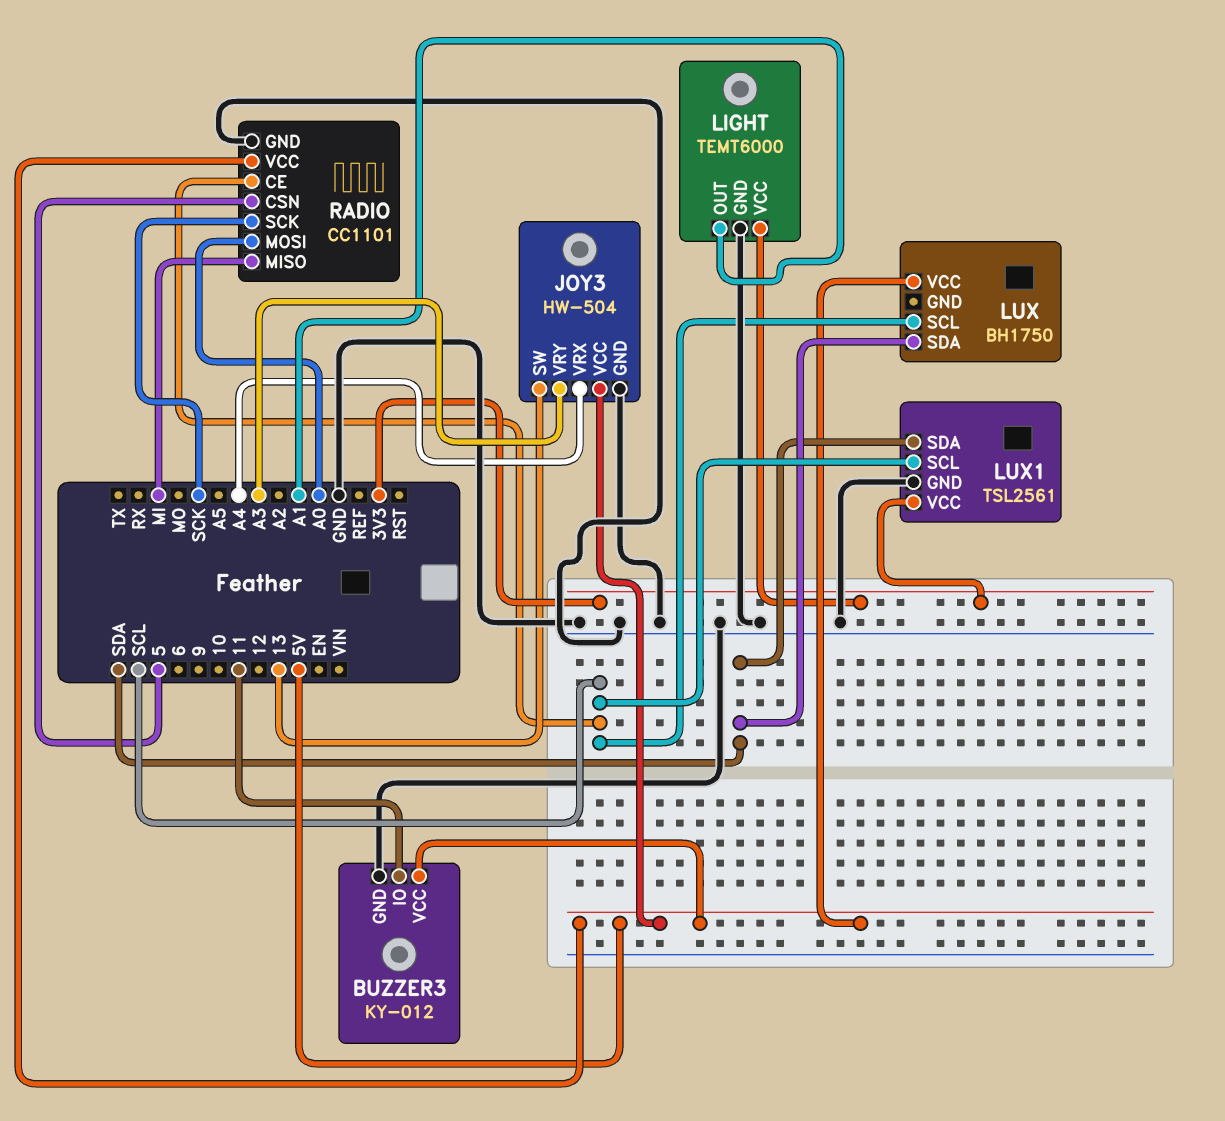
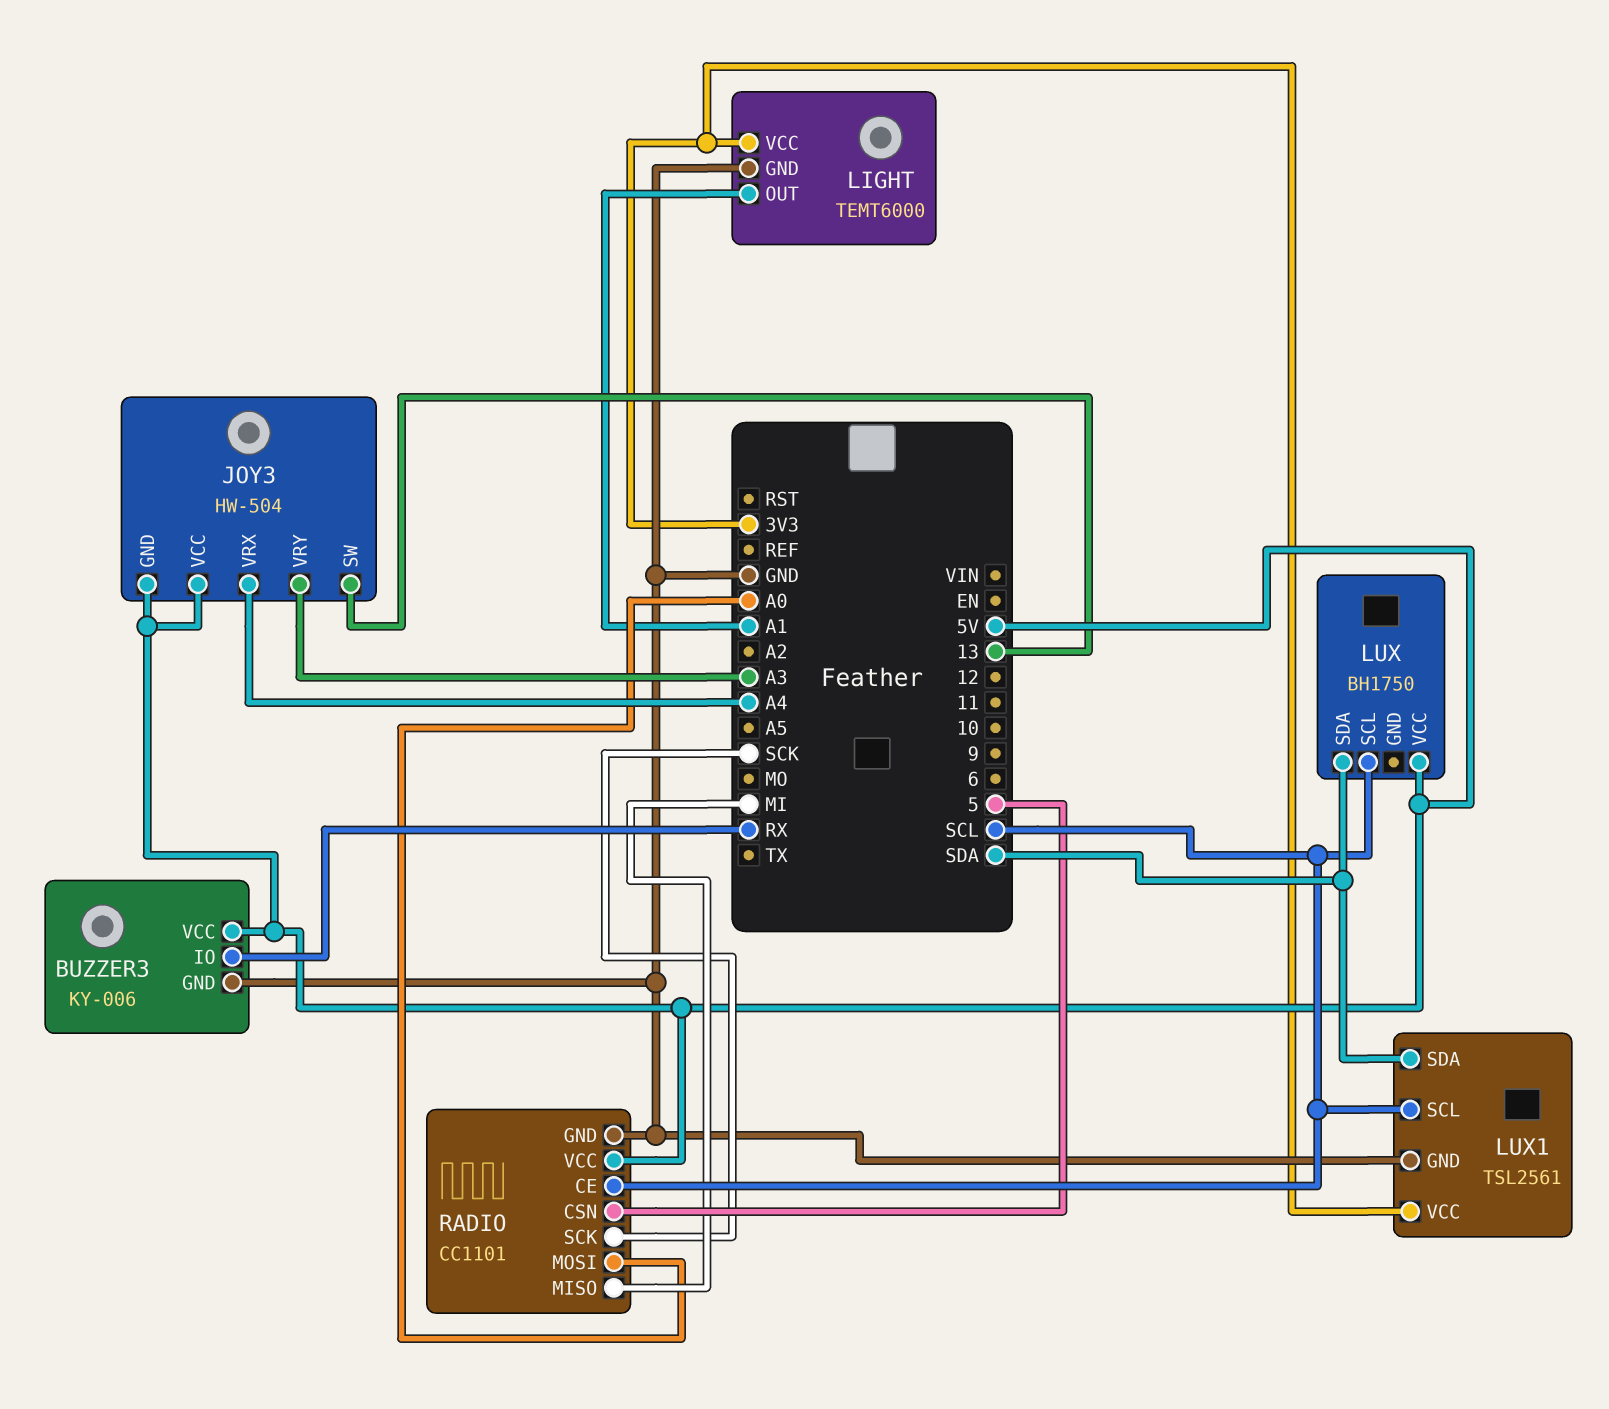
BUZZER3: KY-012 -> KY-006
BUZZER3 pin IO: 11 -> RX
JOY3 pin GND: GND -> 5V

